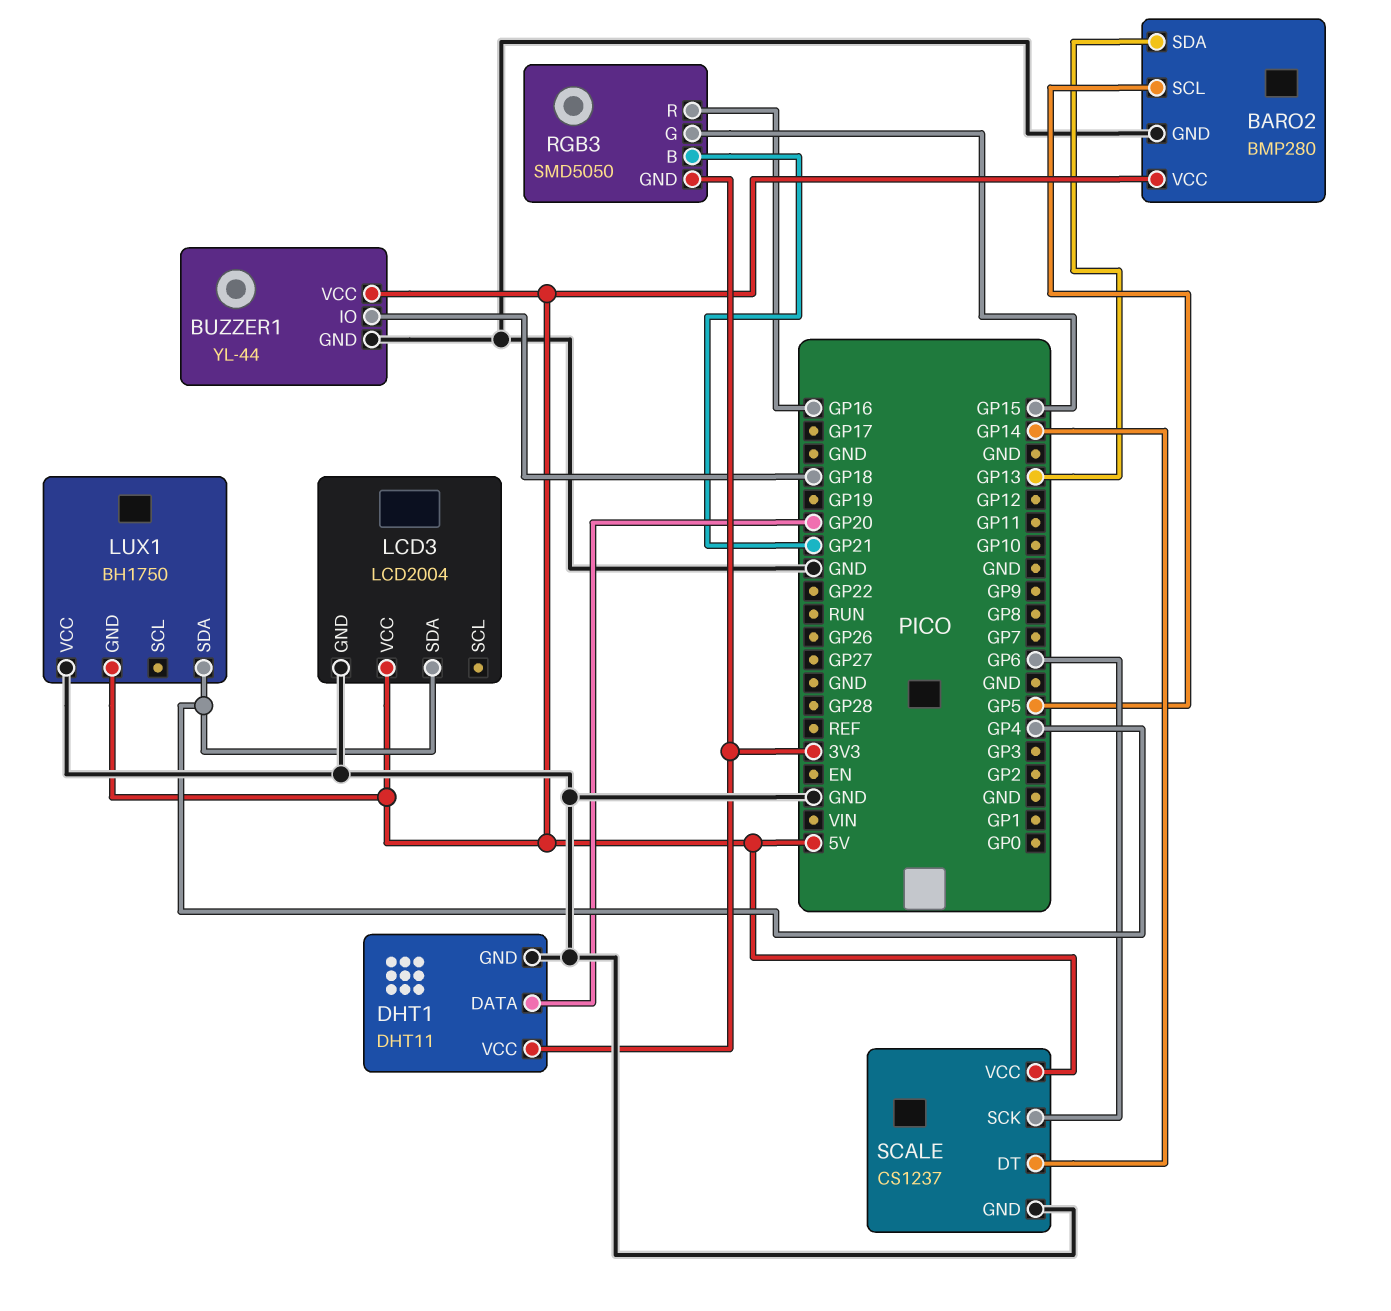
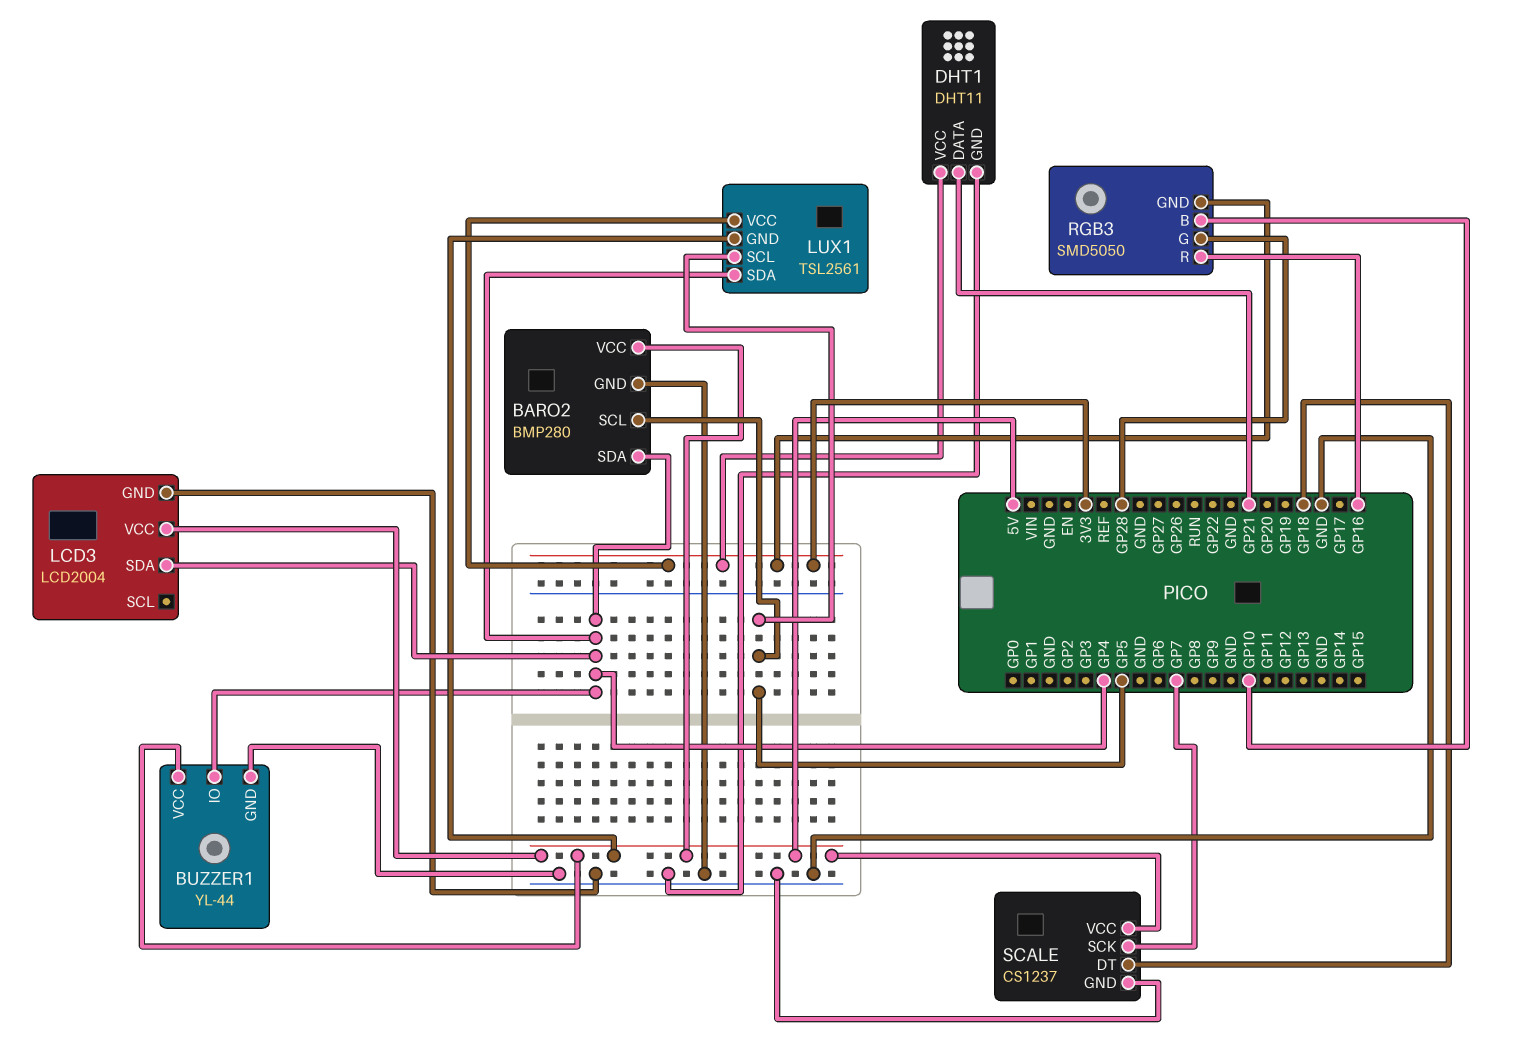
BARO2 pin SDA: GP13 -> GP4
BUZZER1 pin IO: GP18 -> GP4
DHT1 pin DATA: GP20 -> GP21
LUX1: BH1750 -> TSL2561
LUX1 pin SCL: none -> GP5
LUX1 pin VCC: GND -> 3V3
RGB3 pin B: GP21 -> GP10
RGB3 pin G: GP15 -> GP28
SCALE pin DT: GP14 -> GP18
SCALE pin SCK: GP6 -> GP7

